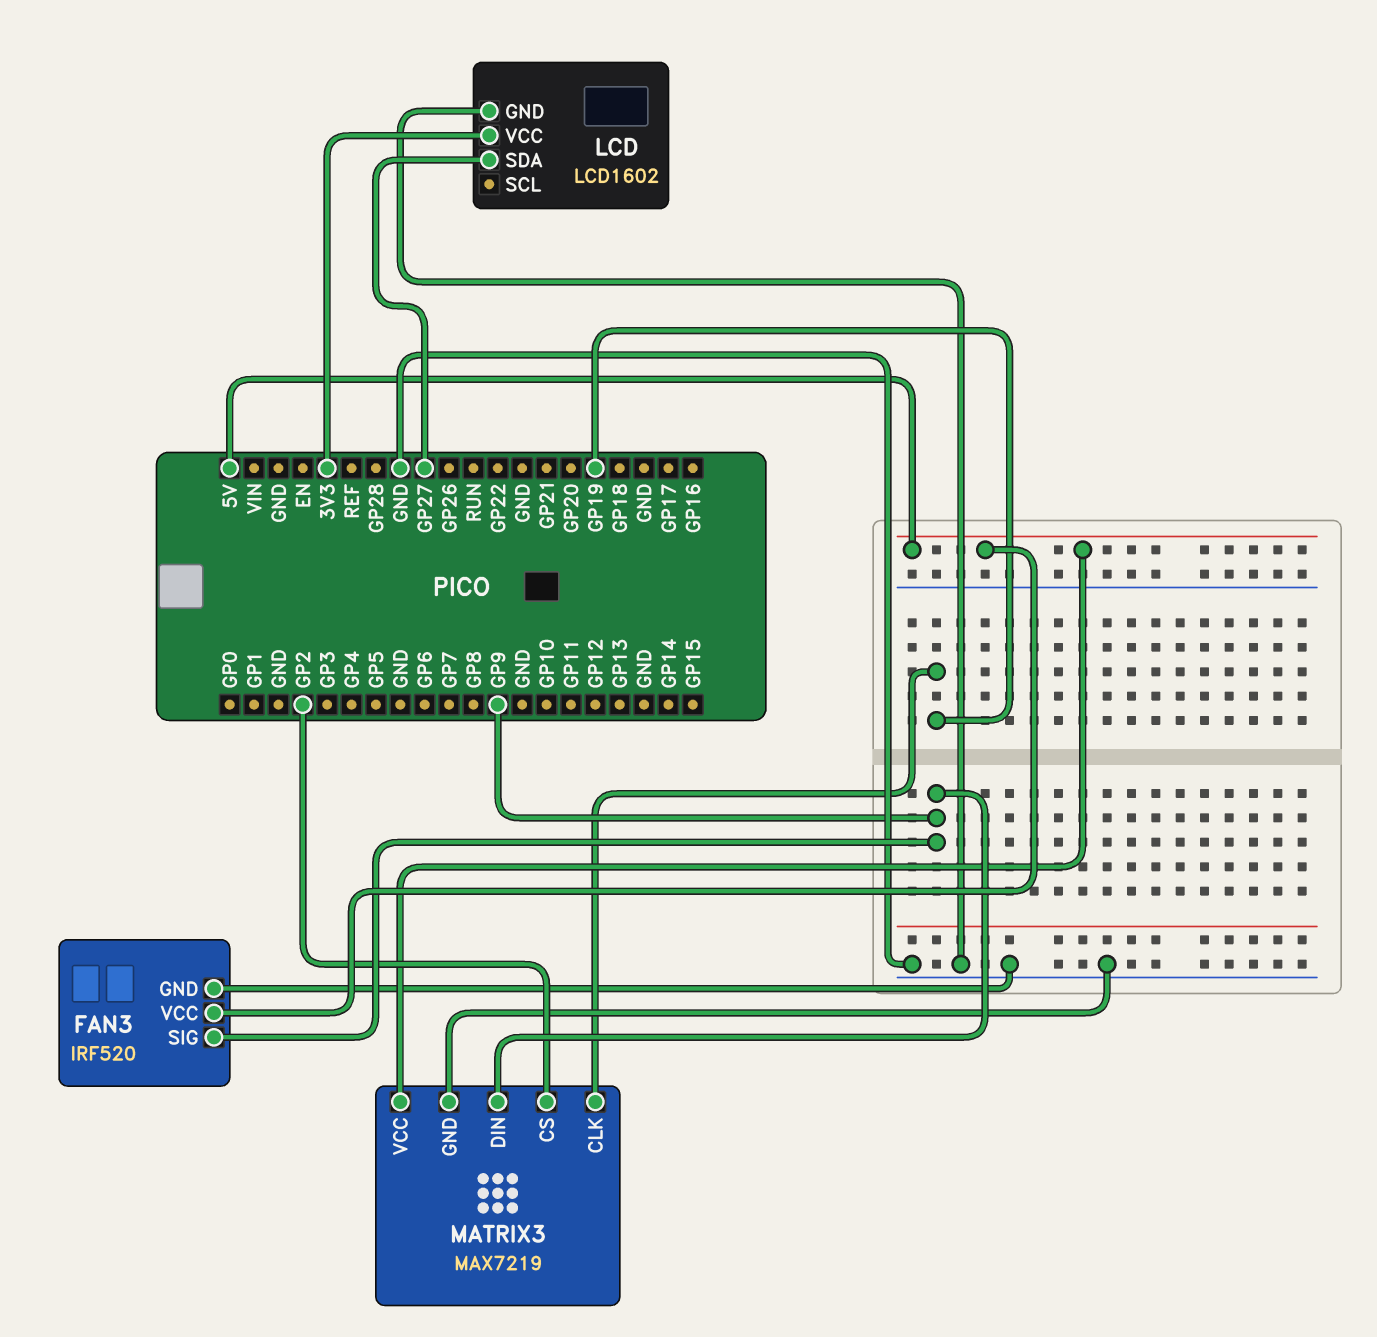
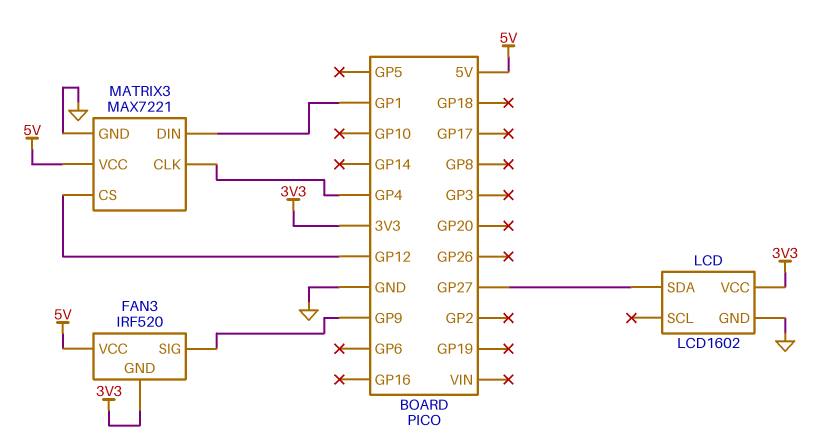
FAN3 pin GND: GND -> 3V3
MATRIX3: MAX7219 -> MAX7221
MATRIX3 pin CLK: GP19 -> GP4
MATRIX3 pin CS: GP2 -> GP12
MATRIX3 pin DIN: GP9 -> GP1

